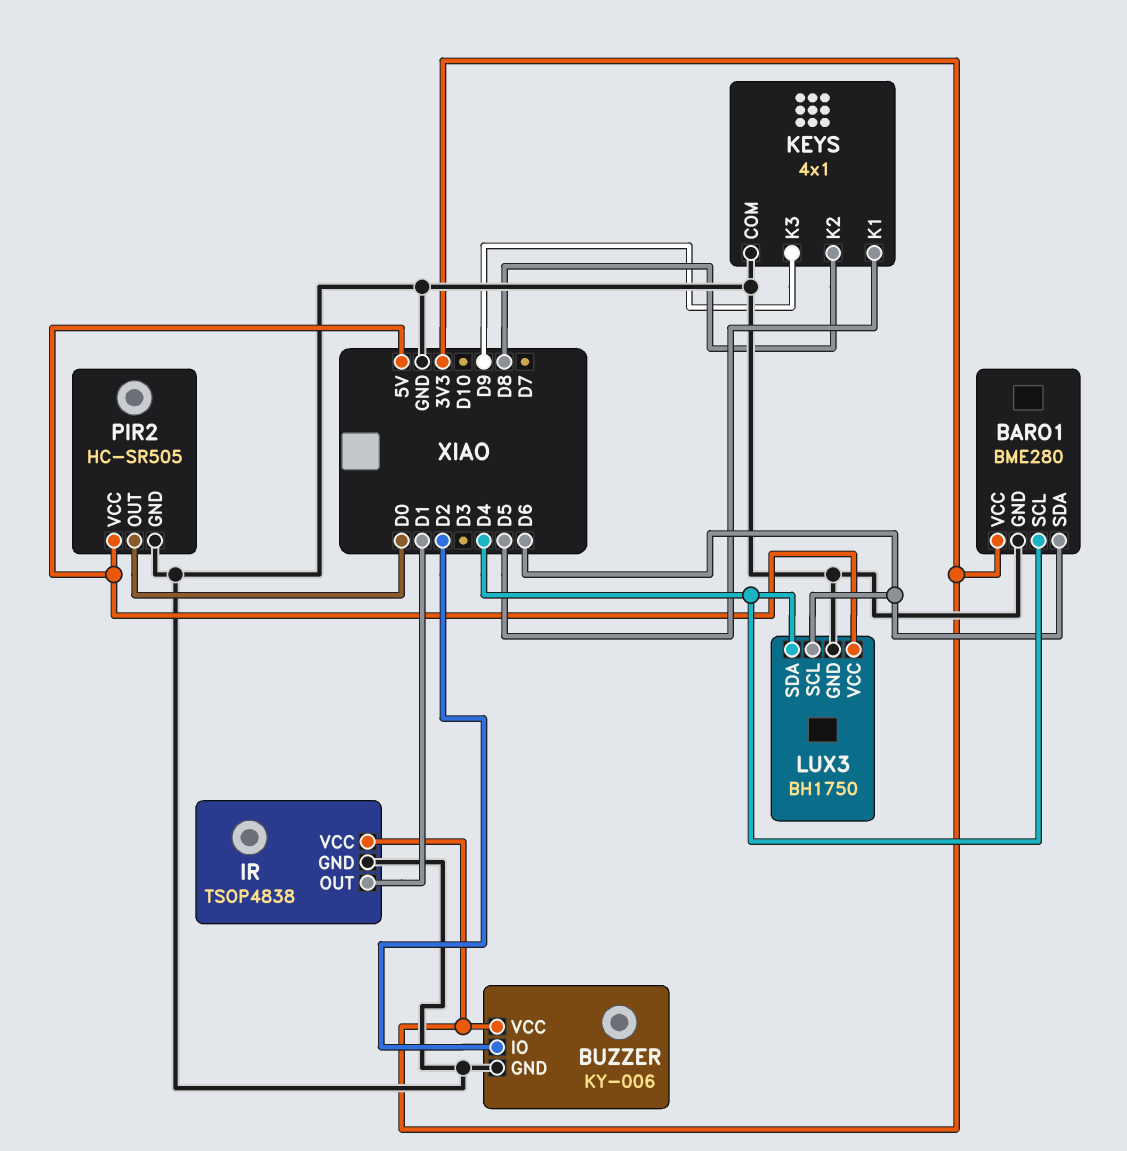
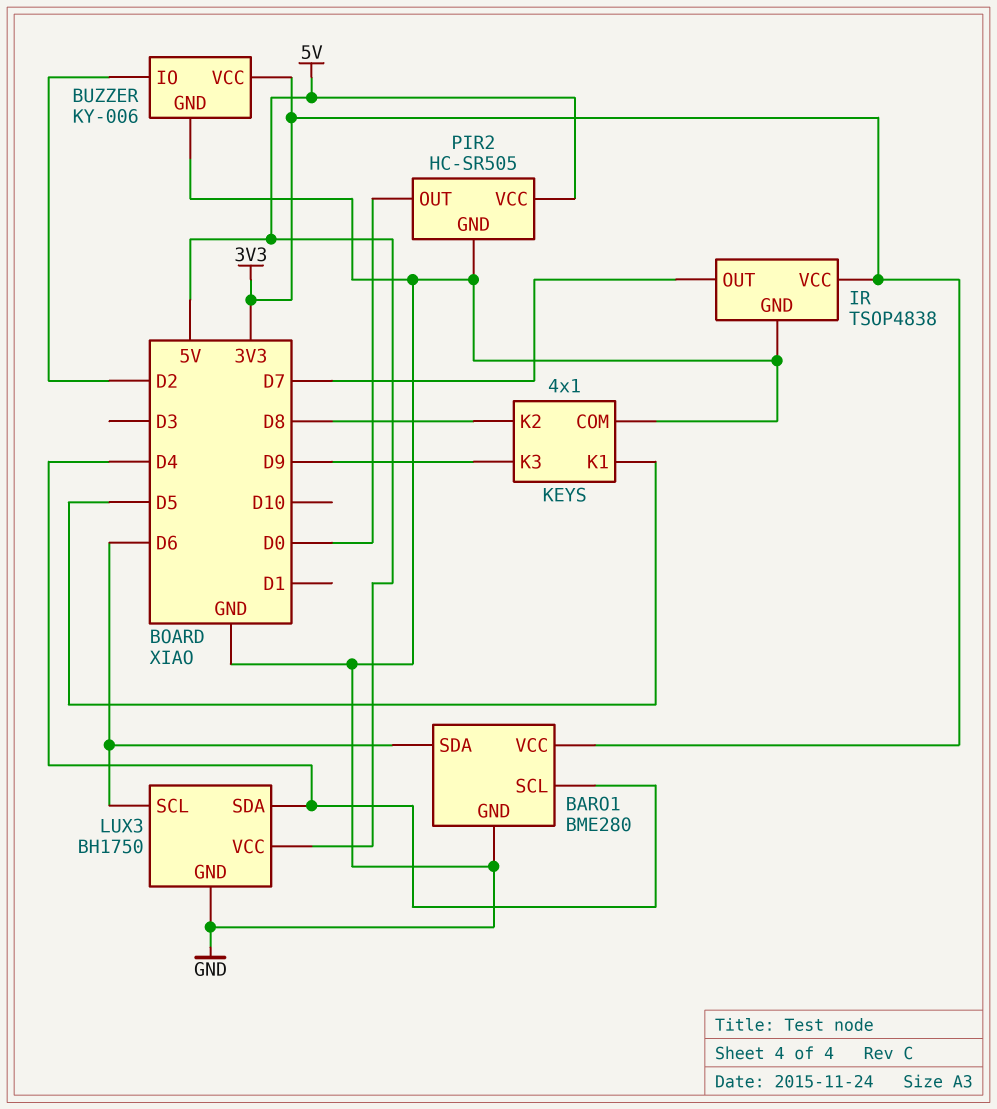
IR pin OUT: D1 -> D7

